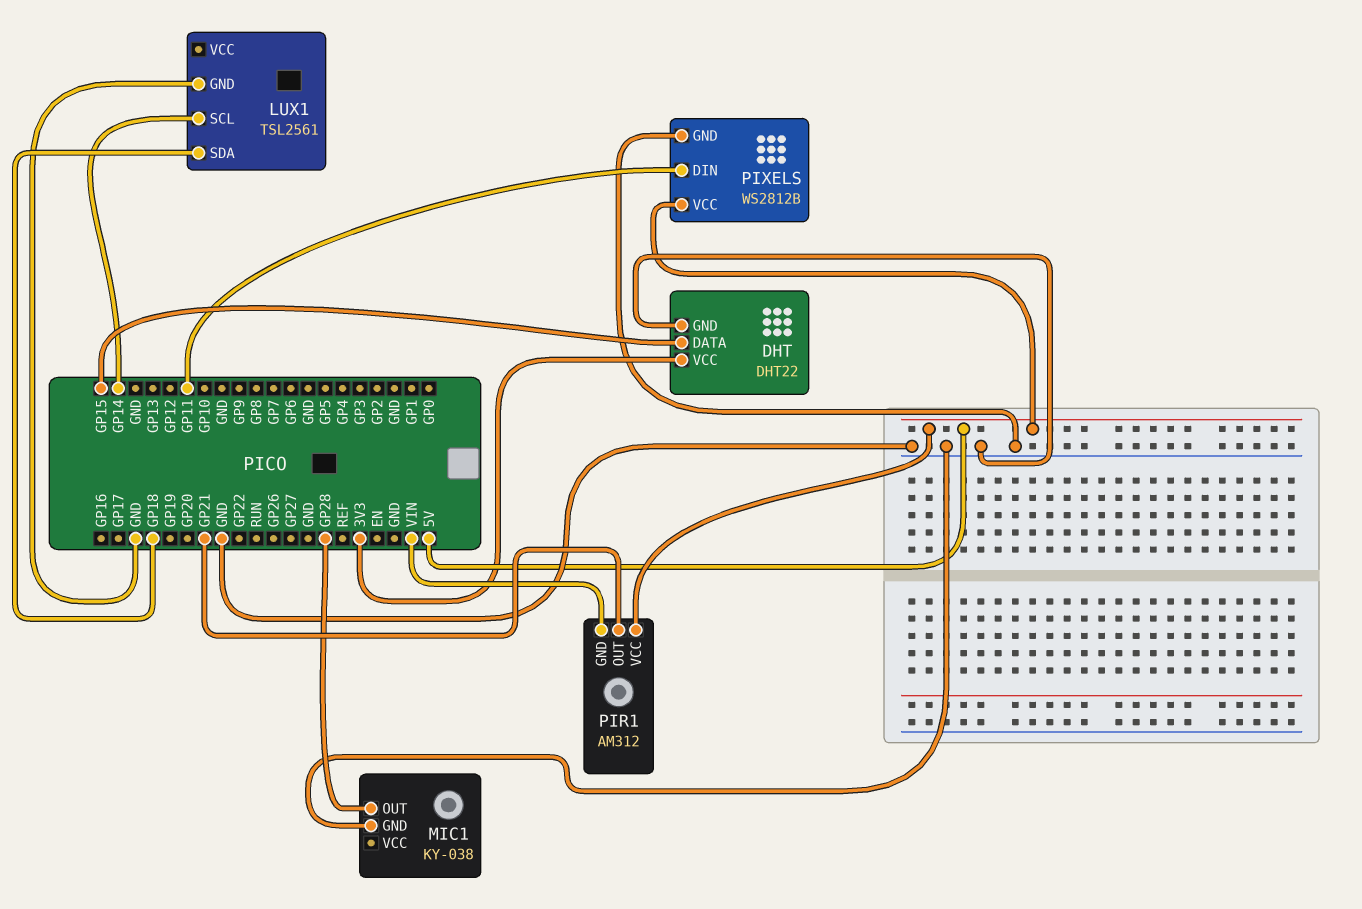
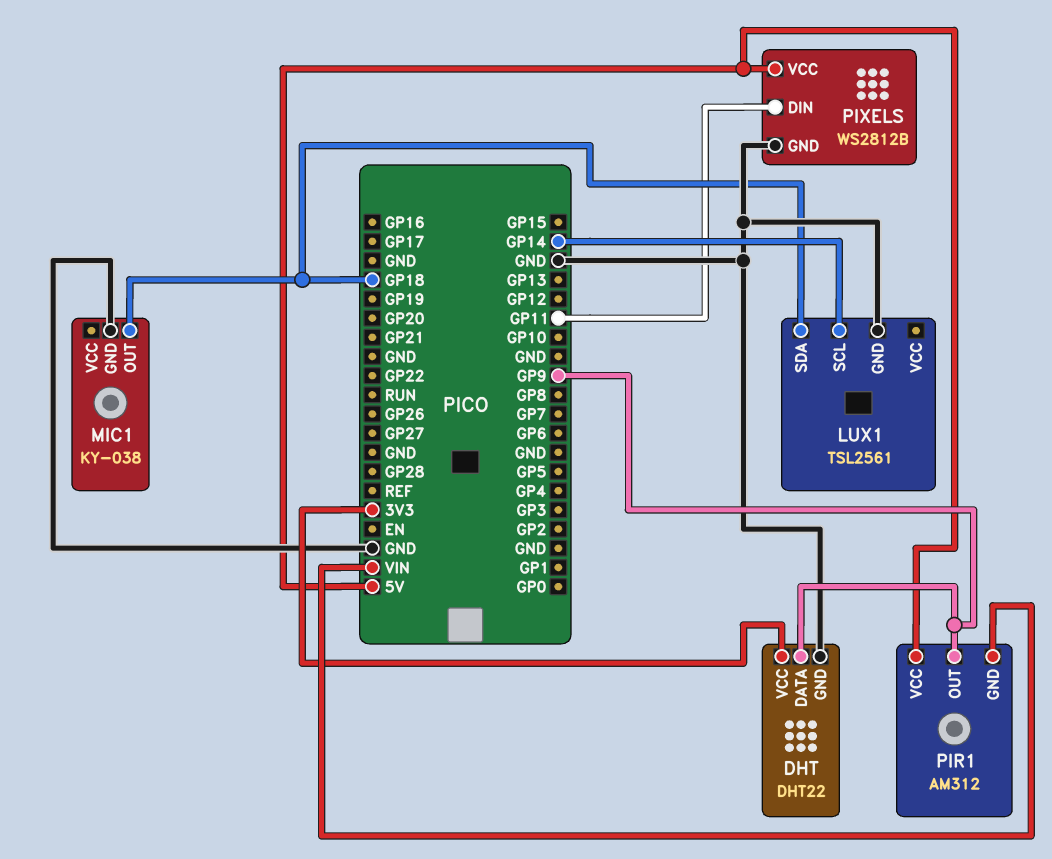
DHT pin DATA: GP15 -> GP9
MIC1 pin OUT: GP28 -> GP18
PIR1 pin OUT: GP21 -> GP9

